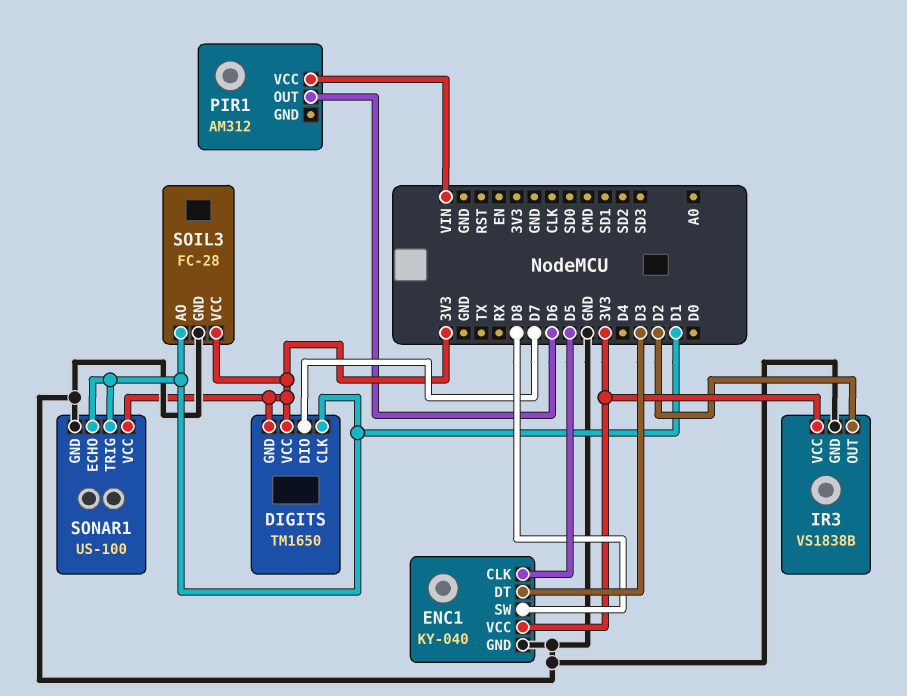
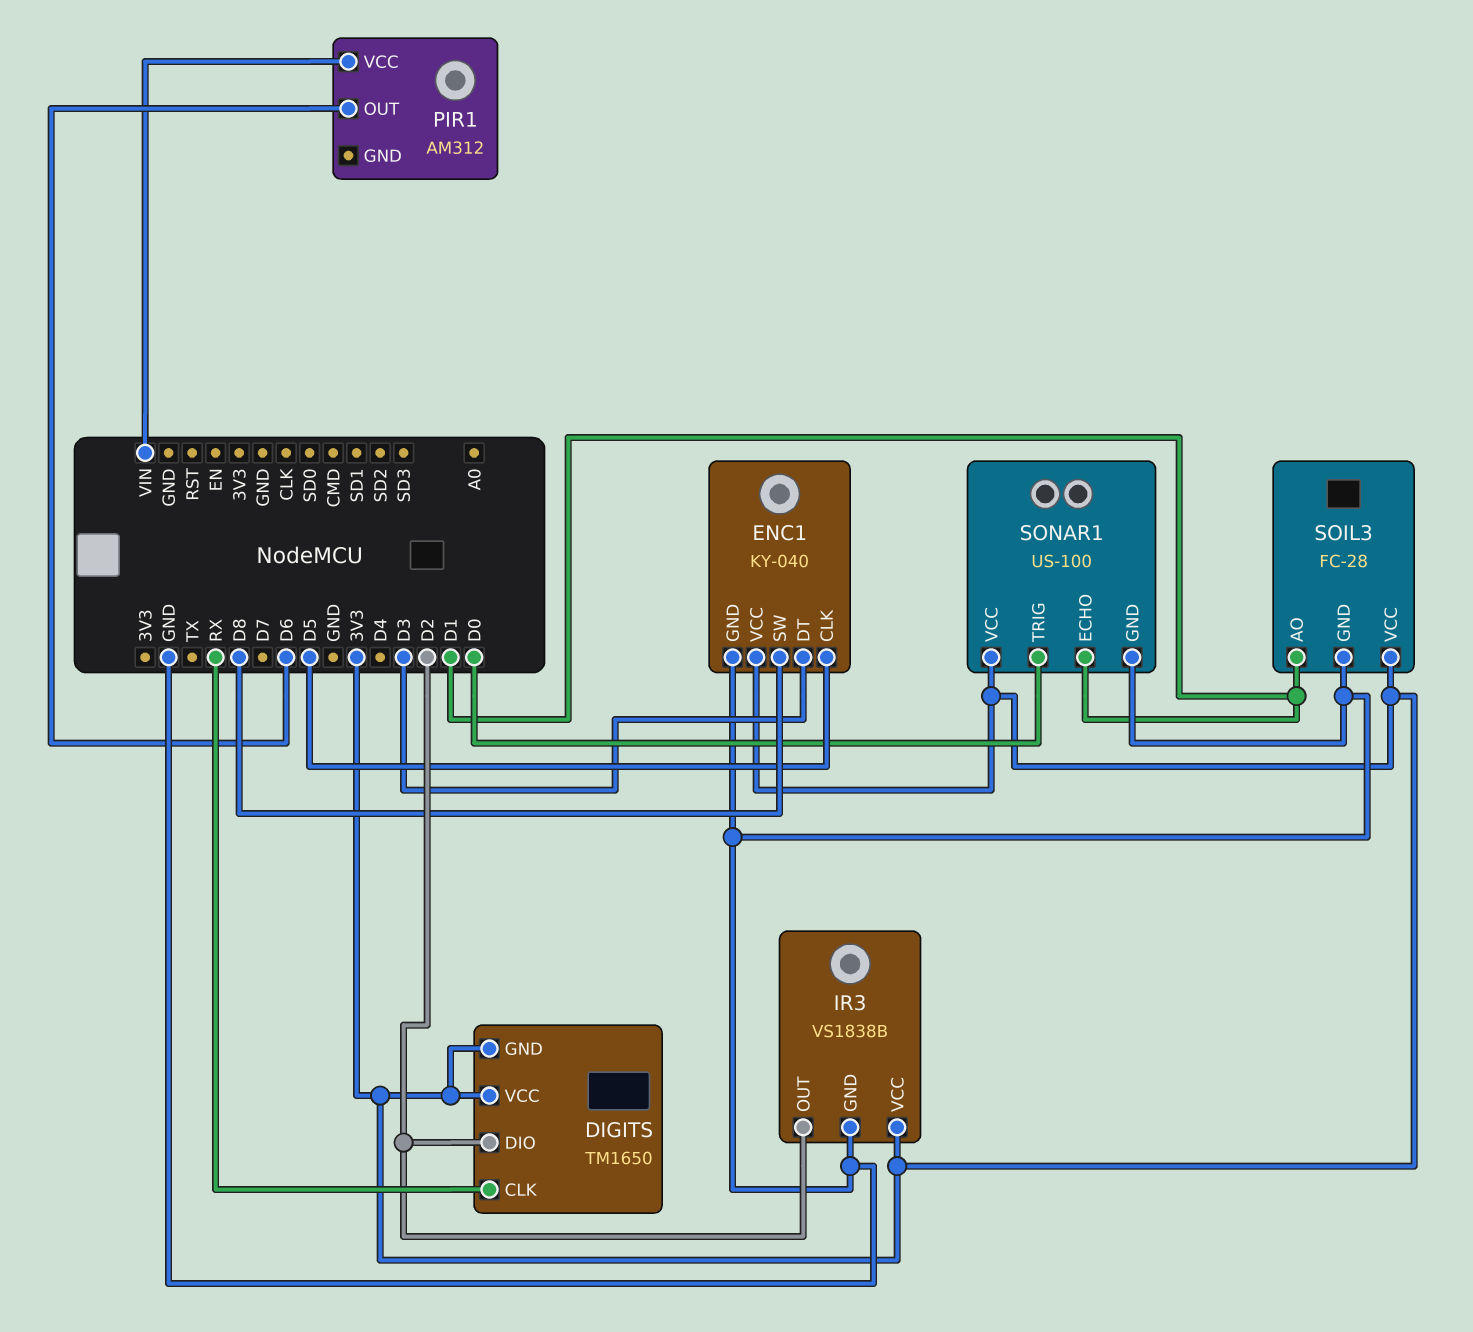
DIGITS pin CLK: D1 -> RX
DIGITS pin DIO: D7 -> D2
SONAR1 pin TRIG: D1 -> D0

